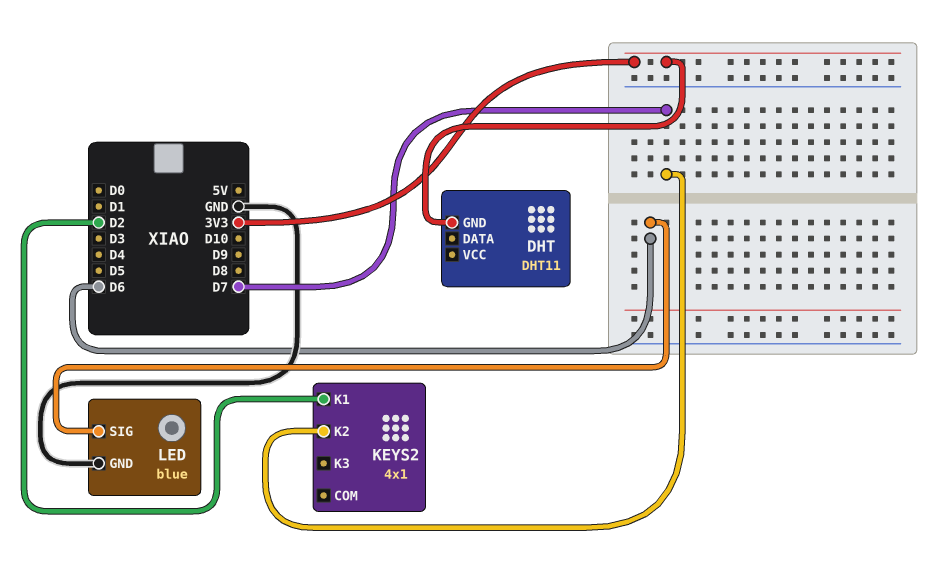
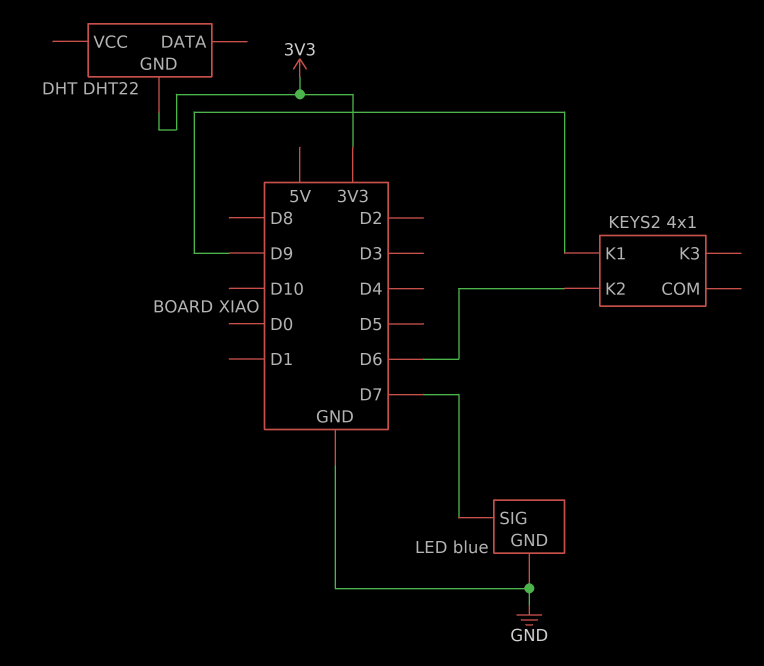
DHT: DHT11 -> DHT22
KEYS2 pin K1: D2 -> D9
KEYS2 pin K2: D7 -> D6
LED pin SIG: D6 -> D7

